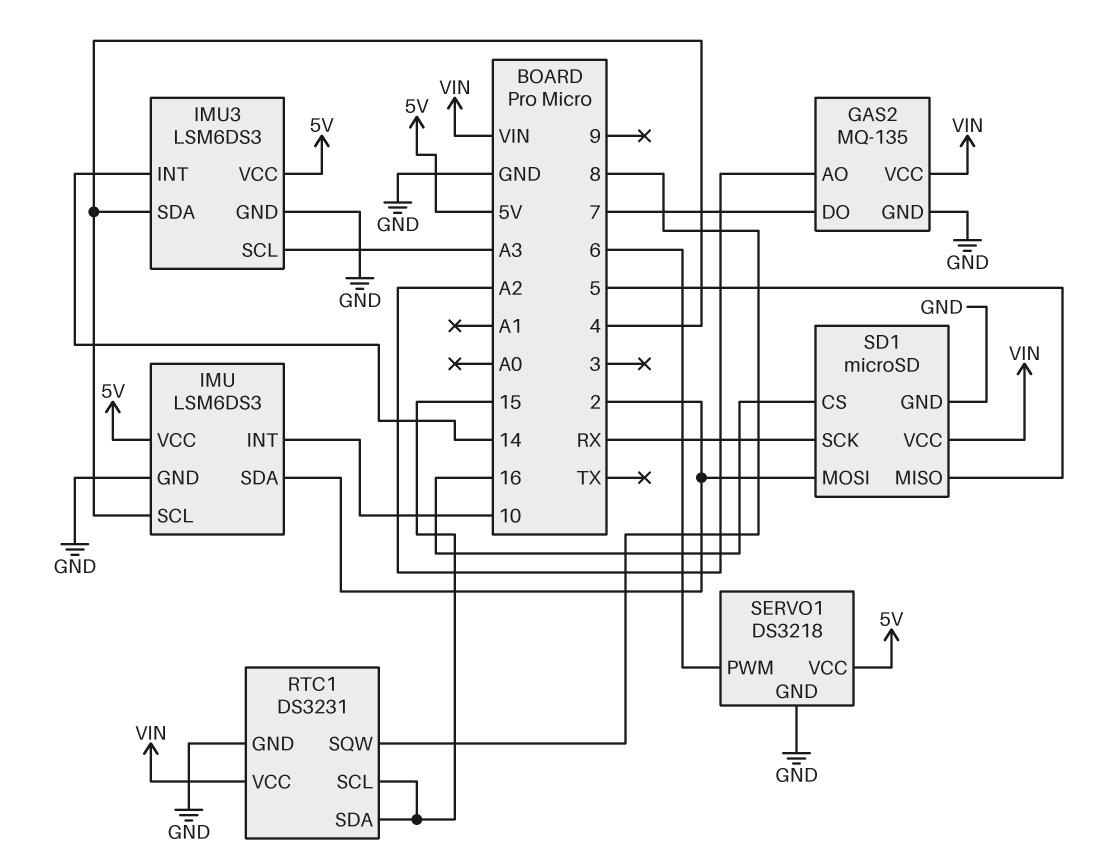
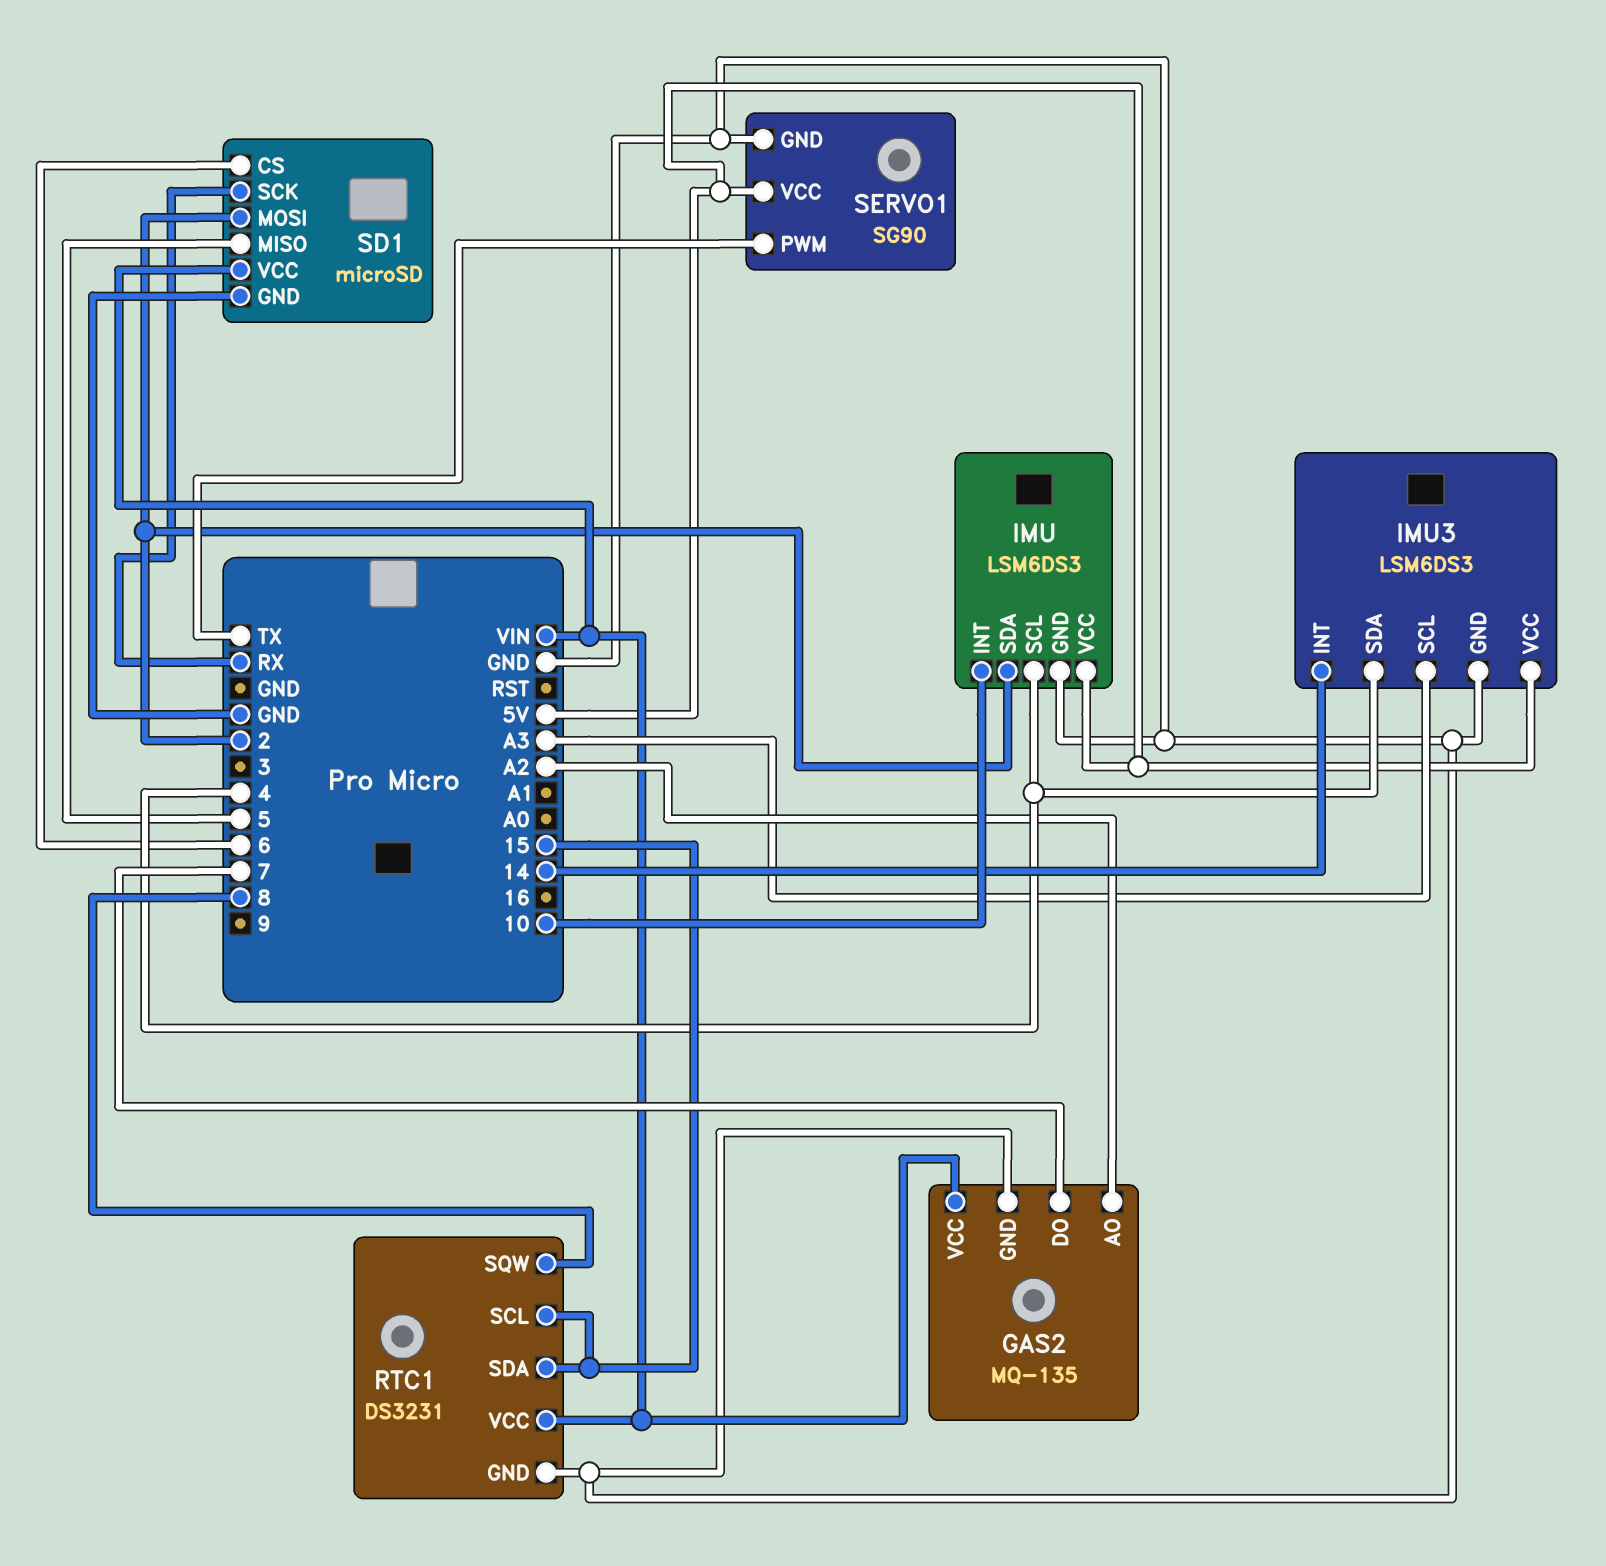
SD1 pin CS: 16 -> 6
SERVO1: DS3218 -> SG90
SERVO1 pin PWM: 6 -> TX

